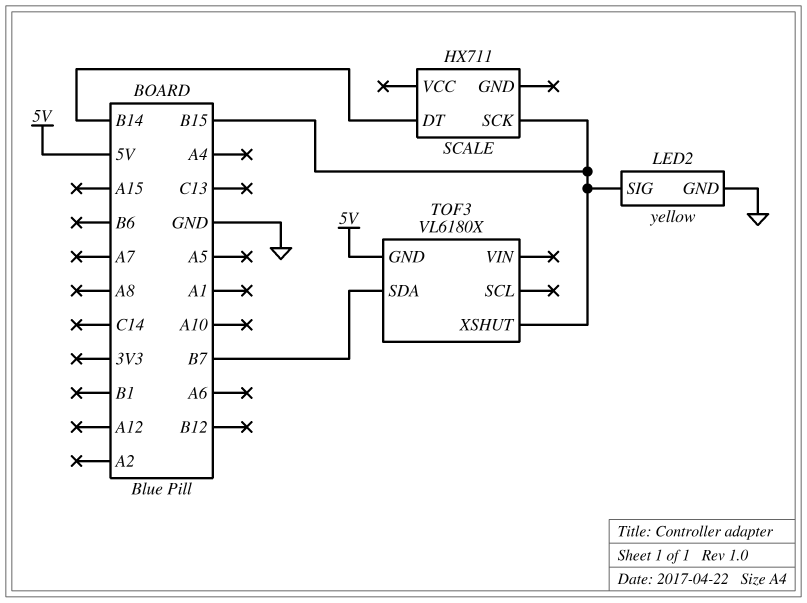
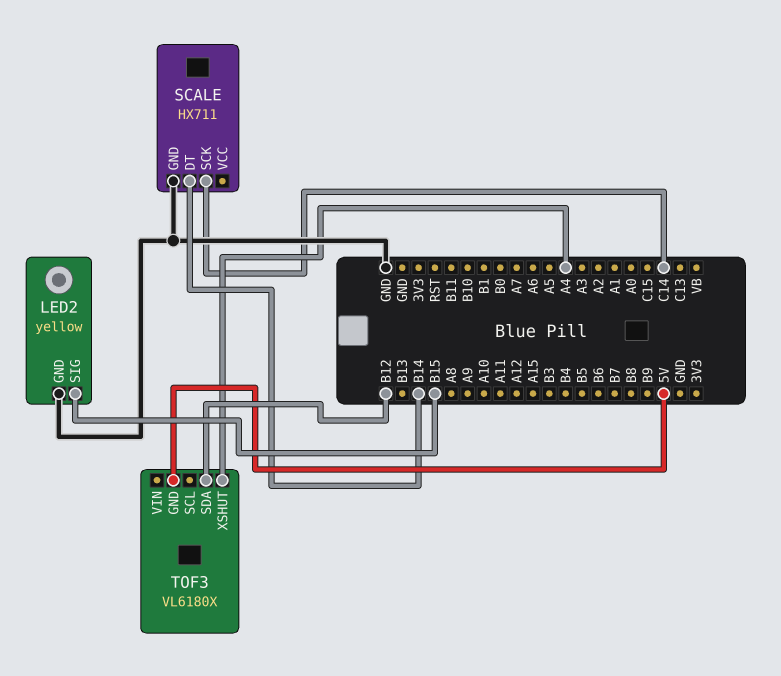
SCALE pin GND: none -> GND
SCALE pin SCK: B15 -> C14
TOF3 pin SDA: B7 -> B12
TOF3 pin XSHUT: B15 -> A4

